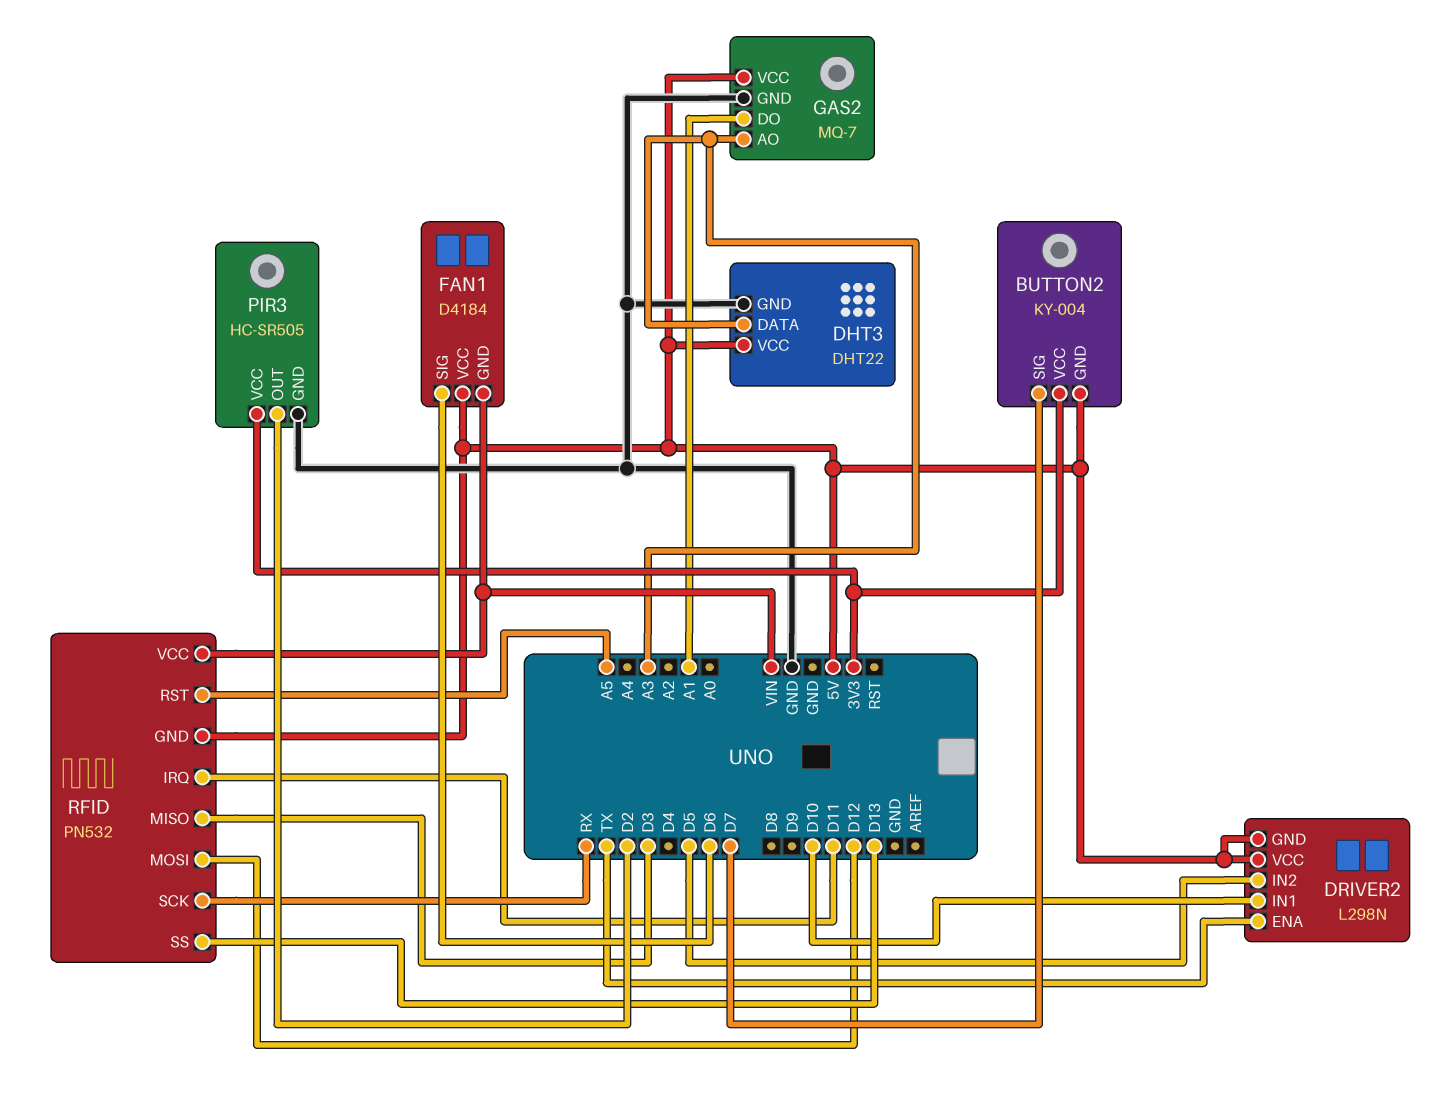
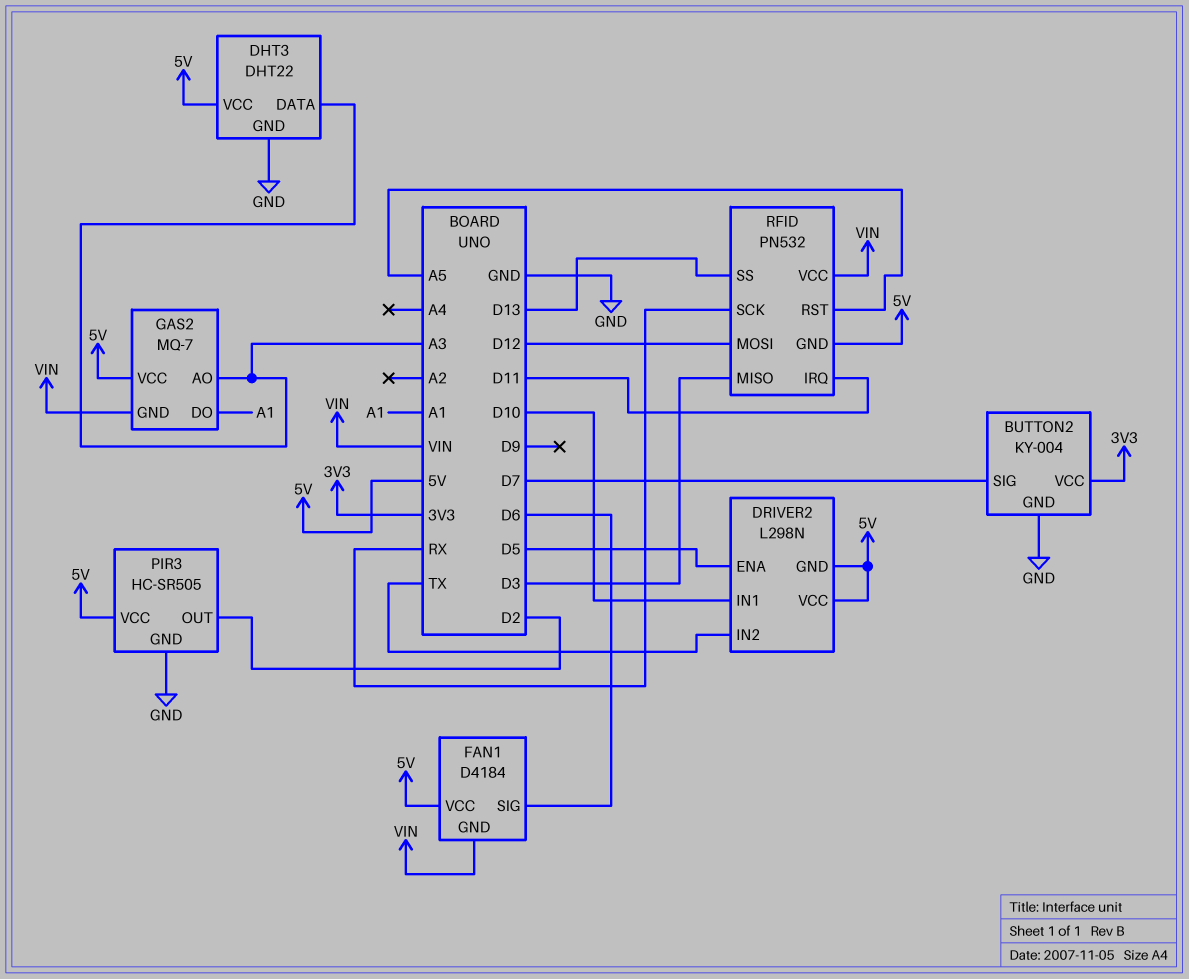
BUTTON2 pin GND: 5V -> GND
DRIVER2 pin ENA: TX -> D5
DRIVER2 pin IN2: D5 -> TX
GAS2 pin GND: GND -> VIN
PIR3 pin VCC: 3V3 -> 5V

